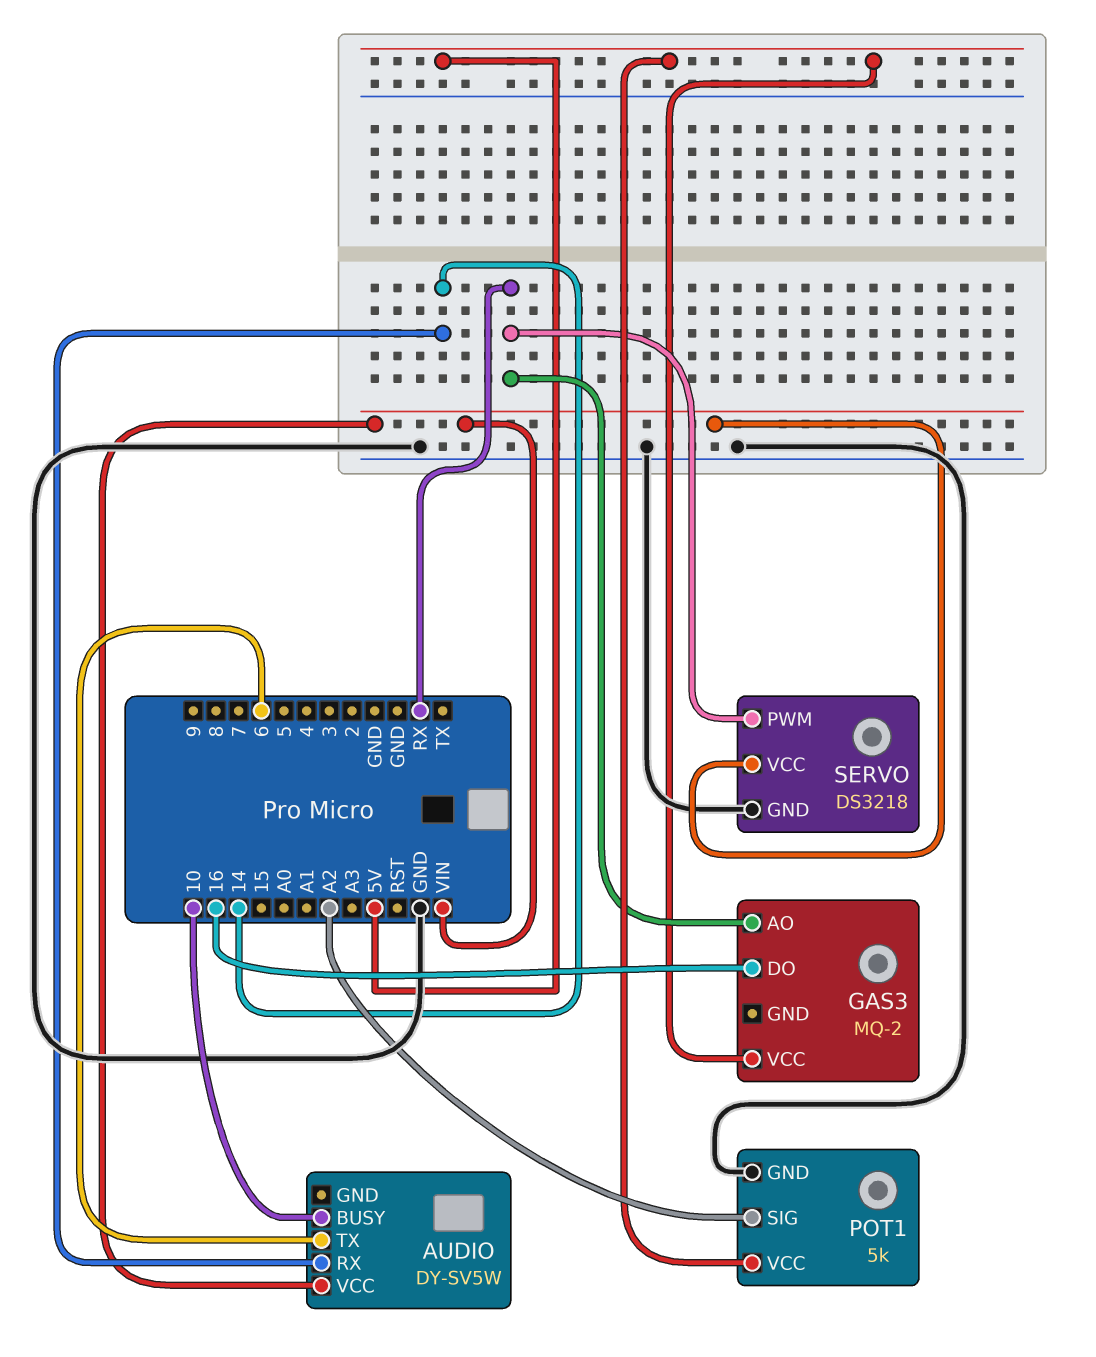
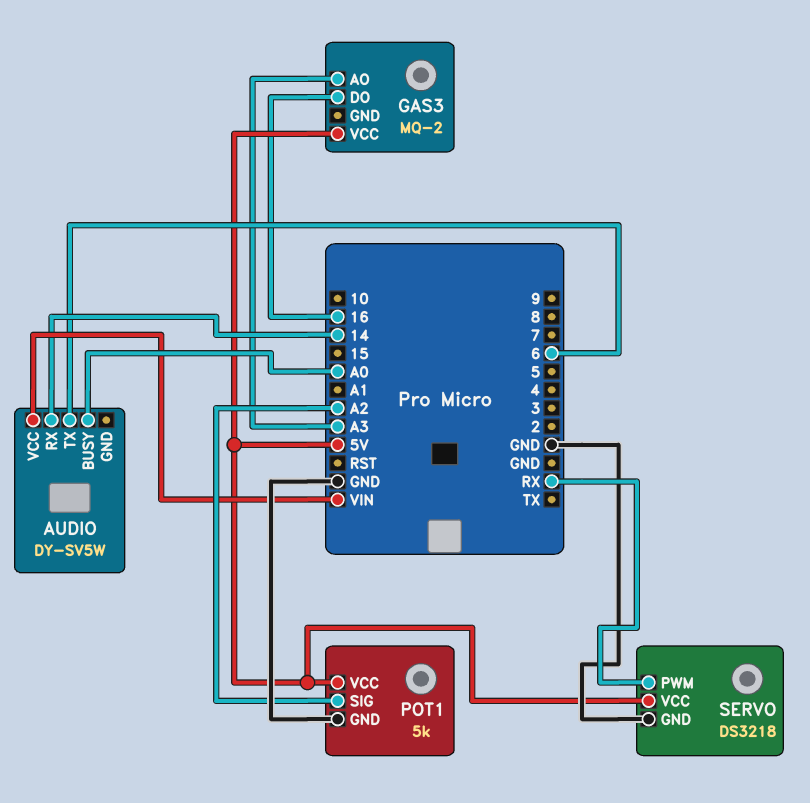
AUDIO pin BUSY: 10 -> A0
GAS3 pin AO: RX -> A3
SERVO pin VCC: VIN -> 5V

